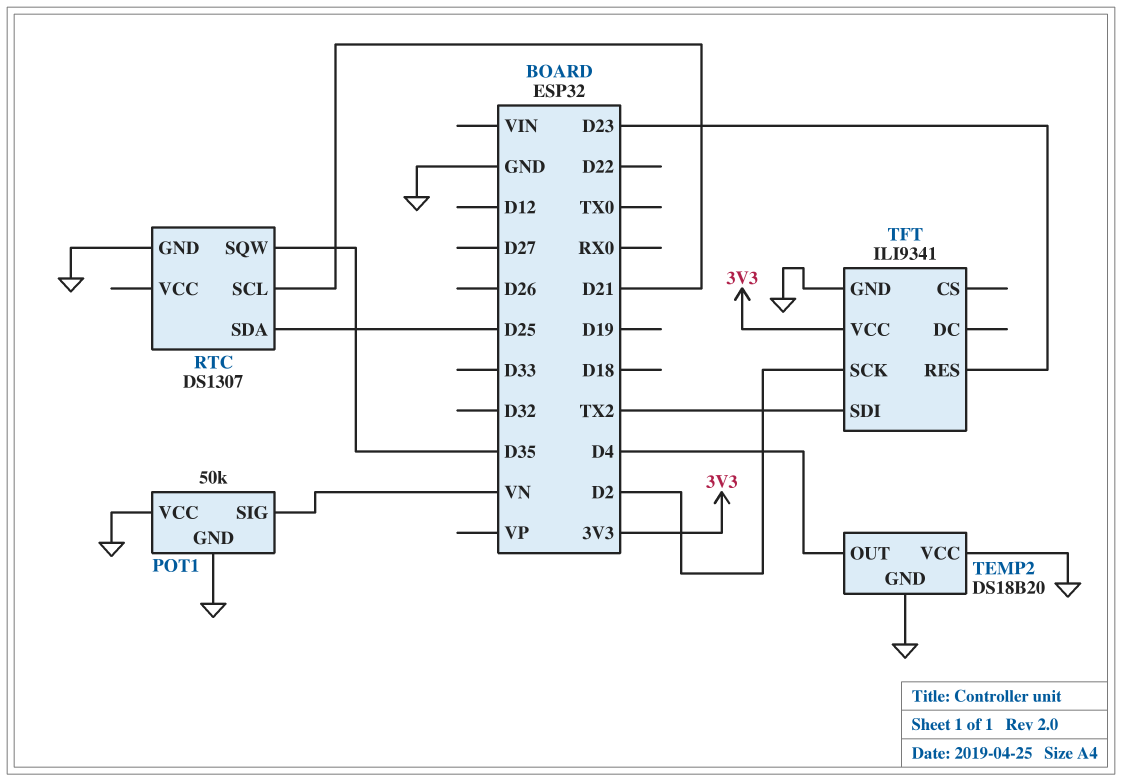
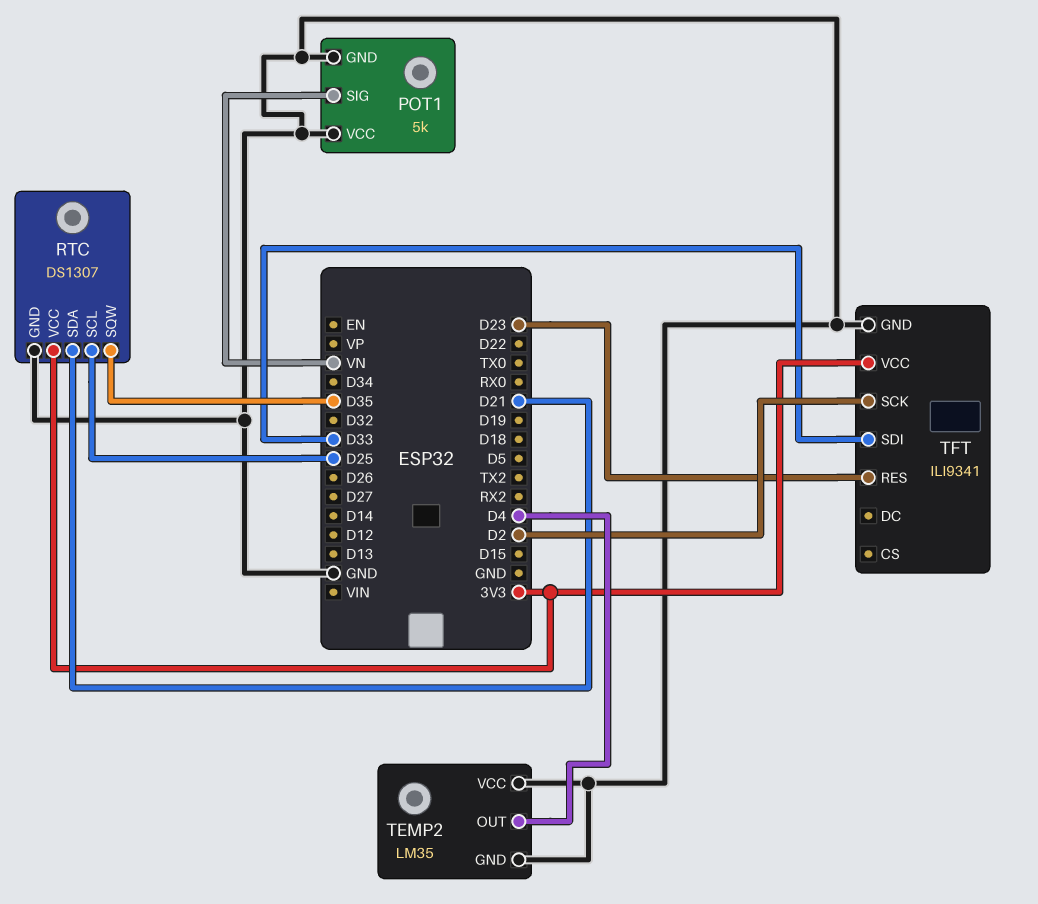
POT1: 50k -> 5k
RTC pin SCL: D21 -> D25
RTC pin SDA: D25 -> D21
RTC pin VCC: none -> 3V3
TEMP2: DS18B20 -> LM35
TFT pin SDI: TX2 -> D33

